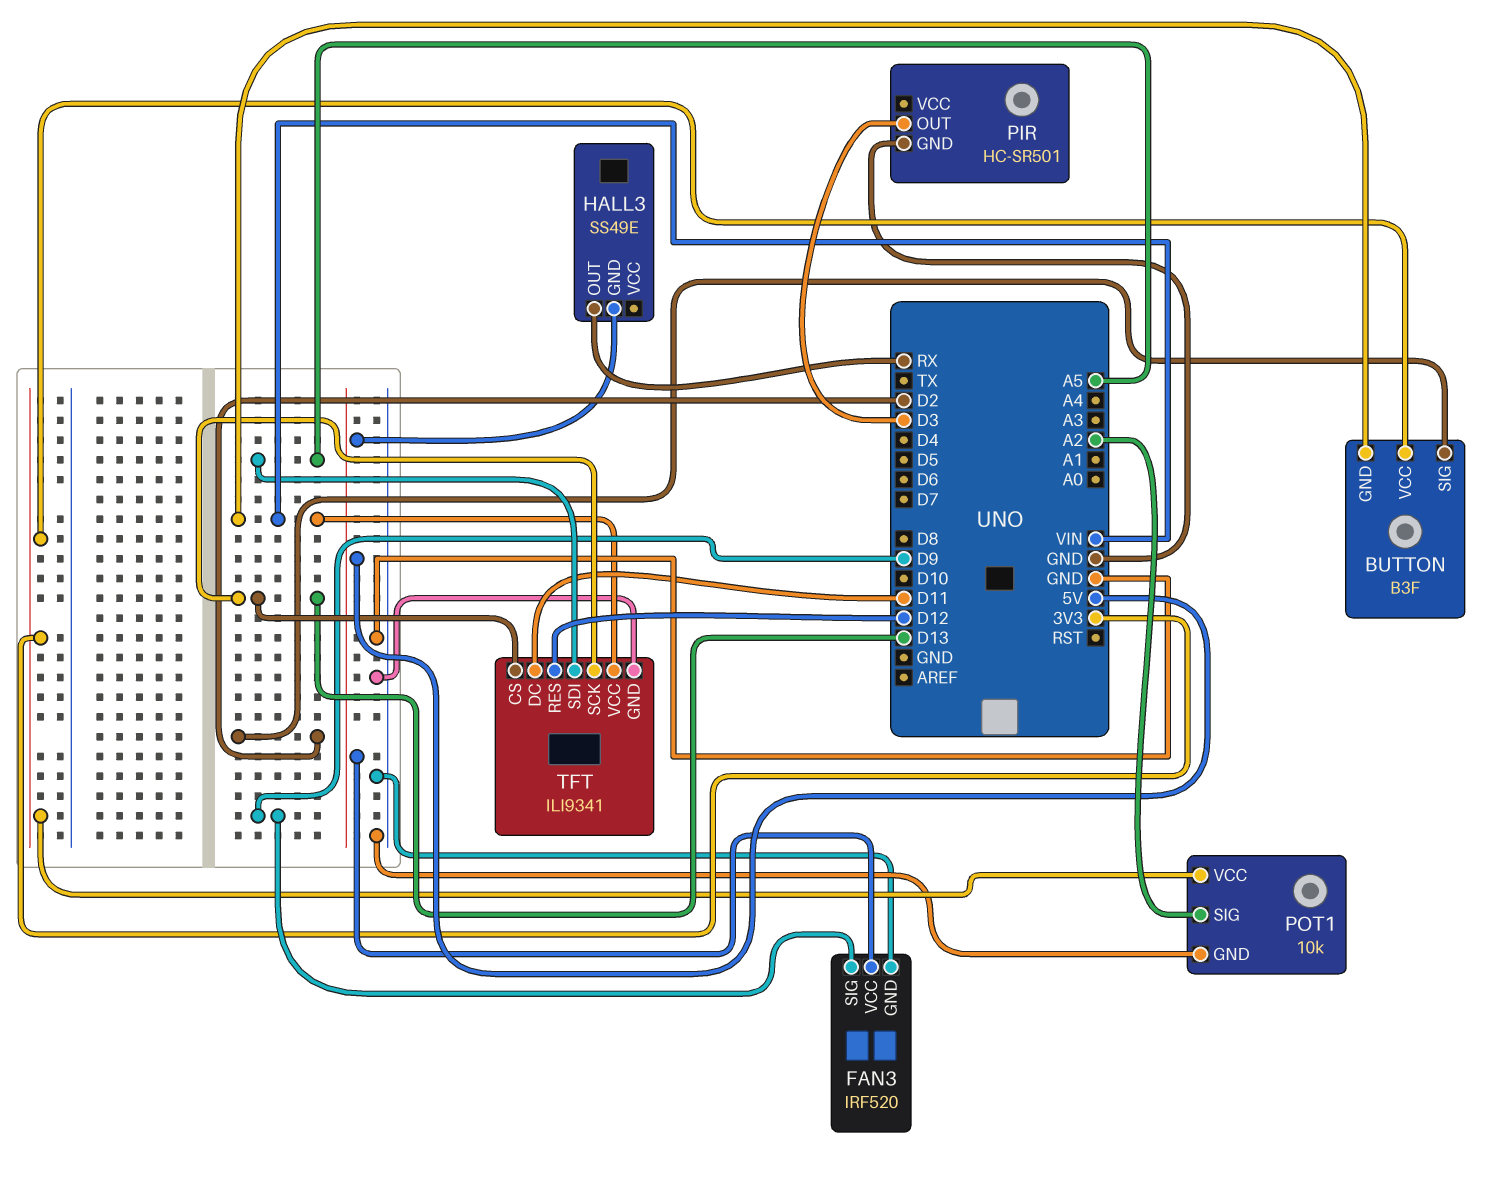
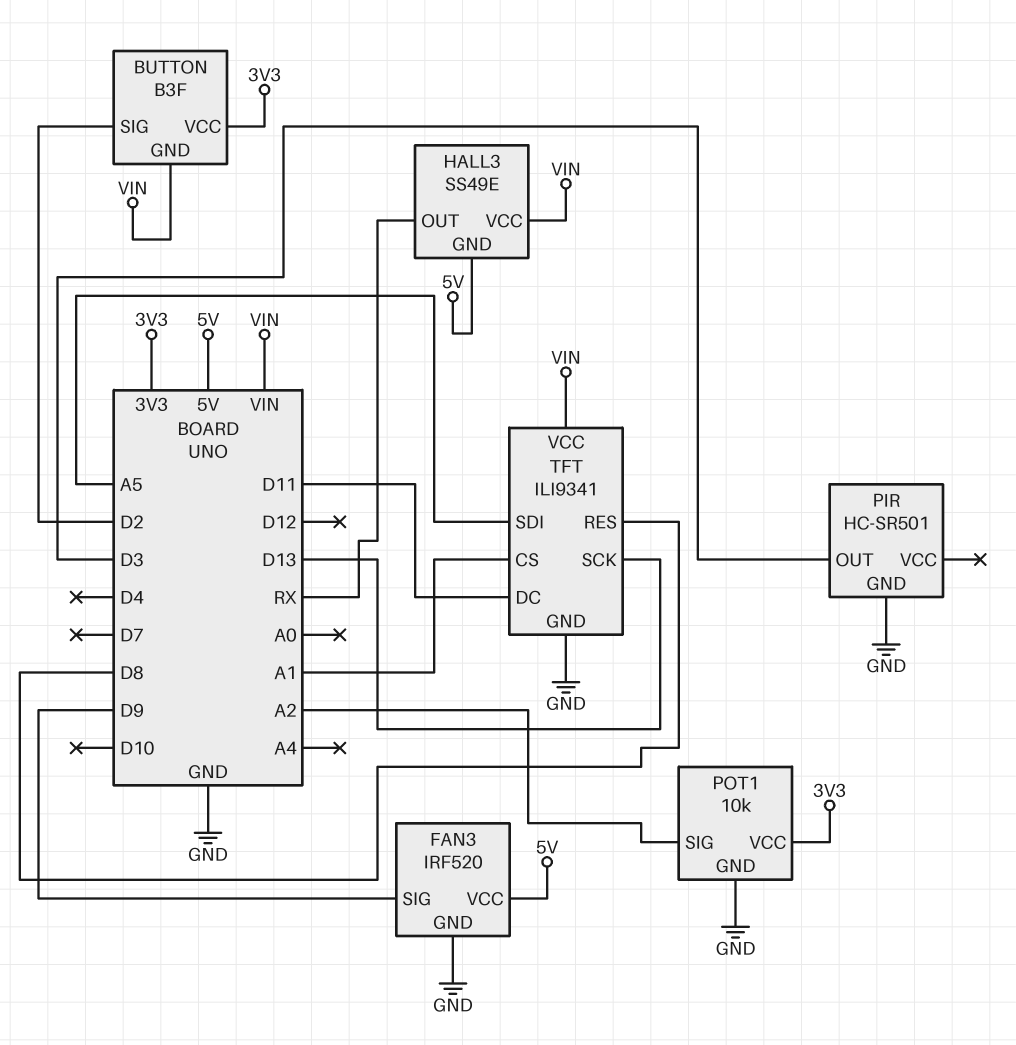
HALL3 pin VCC: none -> VIN
TFT pin CS: D13 -> A1
TFT pin RES: D12 -> D8

